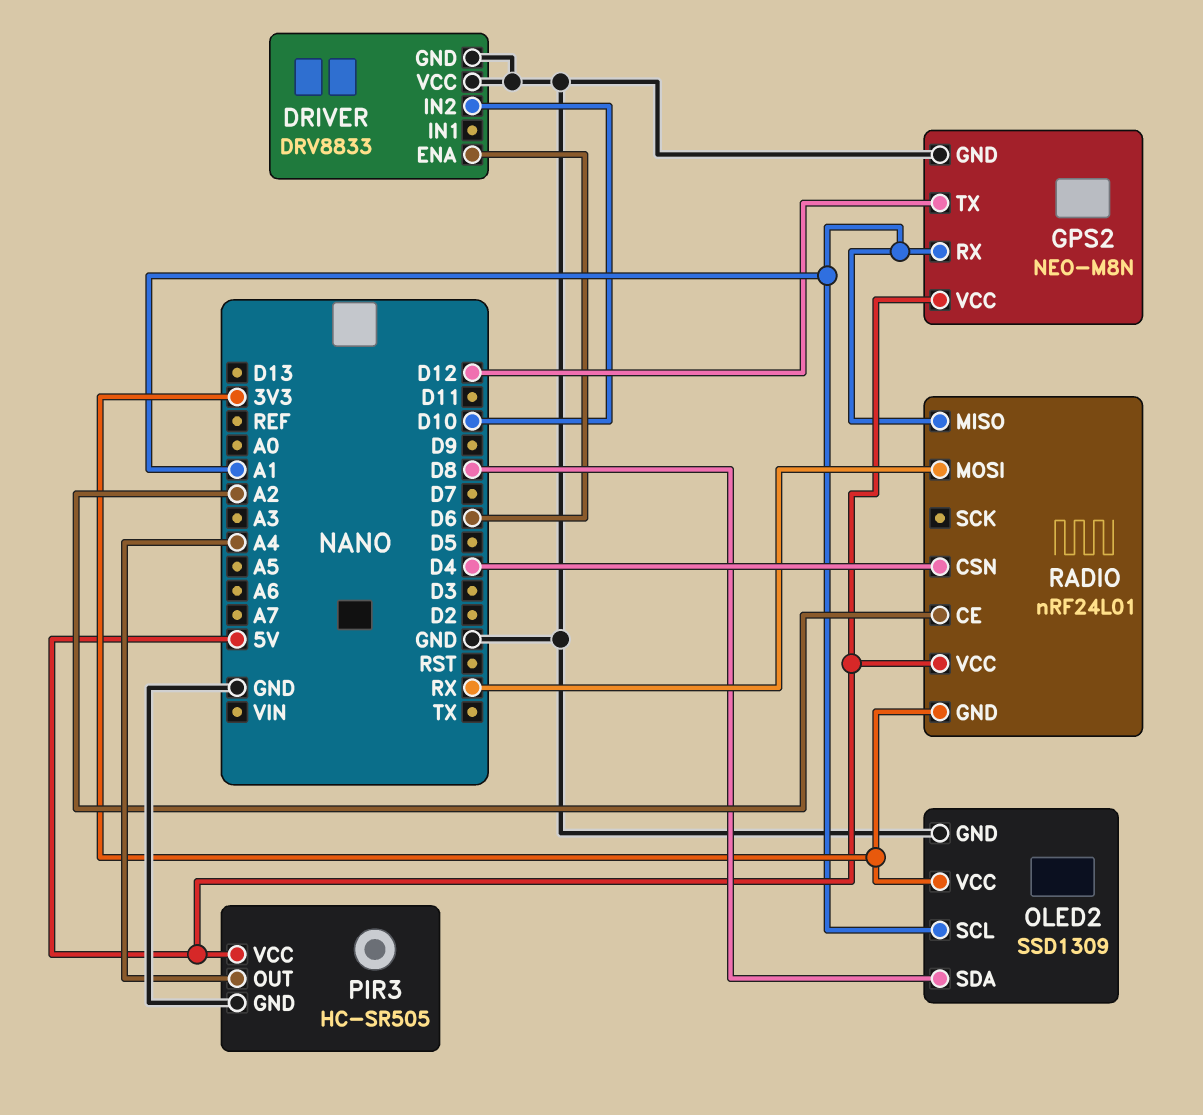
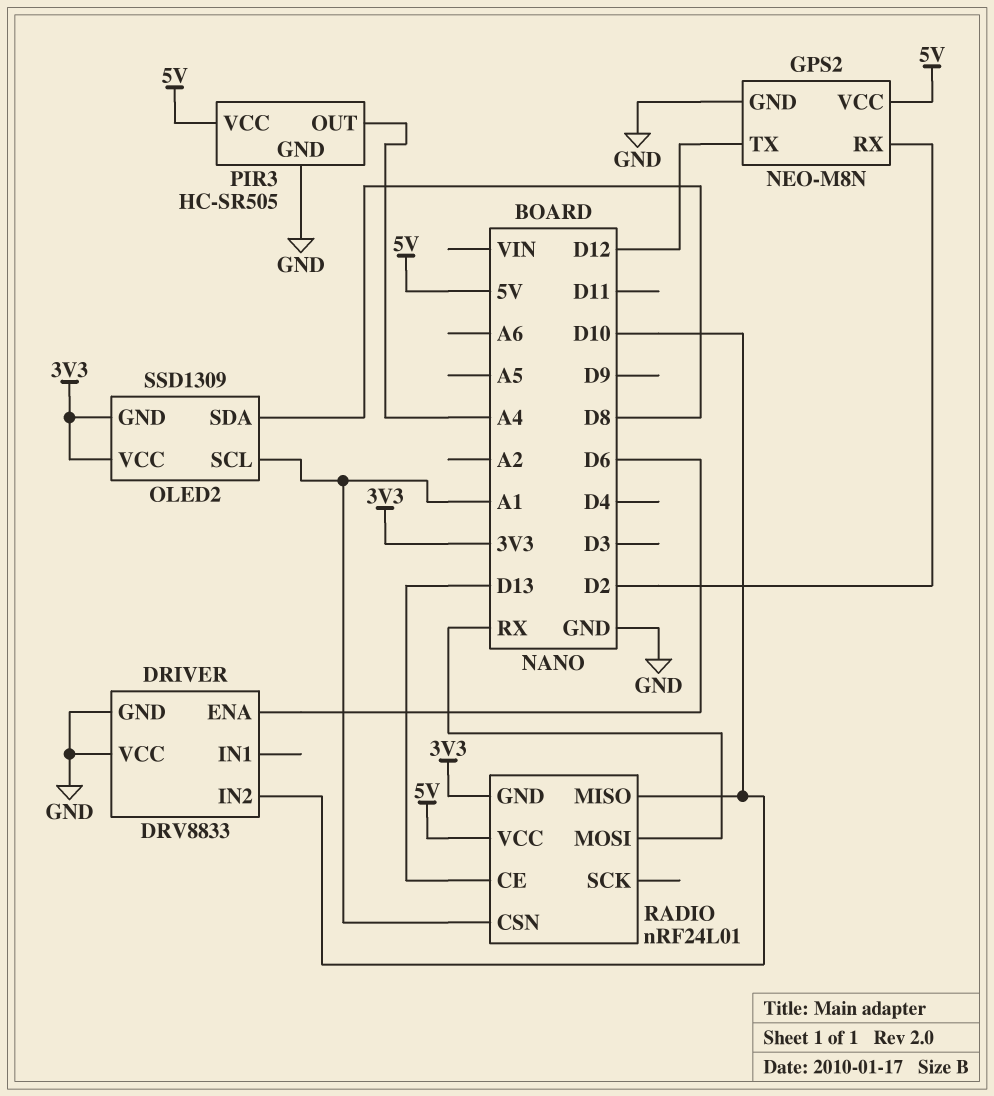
GPS2 pin RX: A1 -> D2
OLED2 pin GND: GND -> 3V3
RADIO pin CE: A2 -> D13
RADIO pin CSN: D4 -> A1
RADIO pin MISO: A1 -> D10

